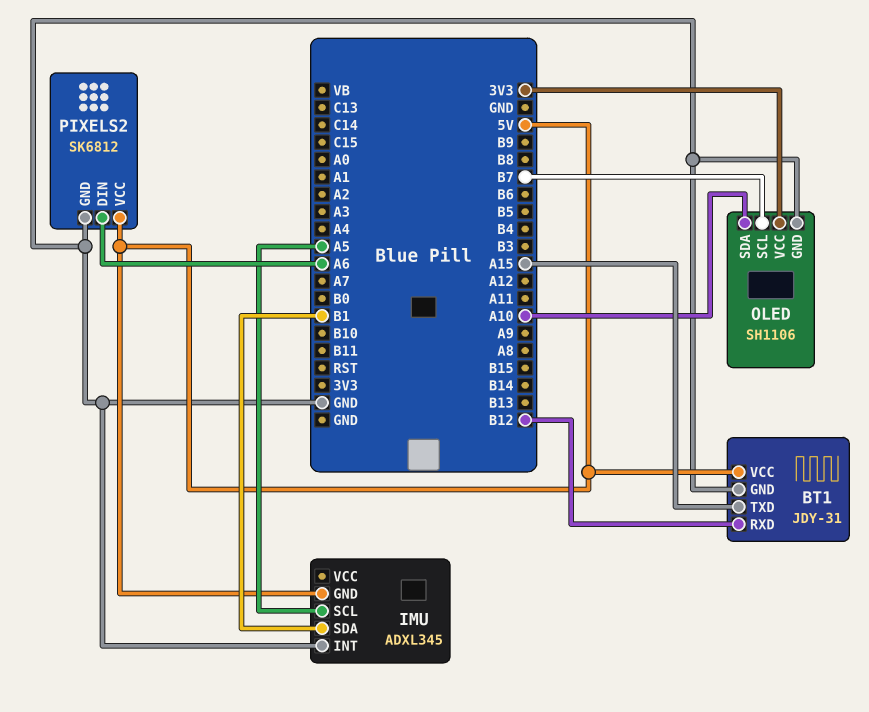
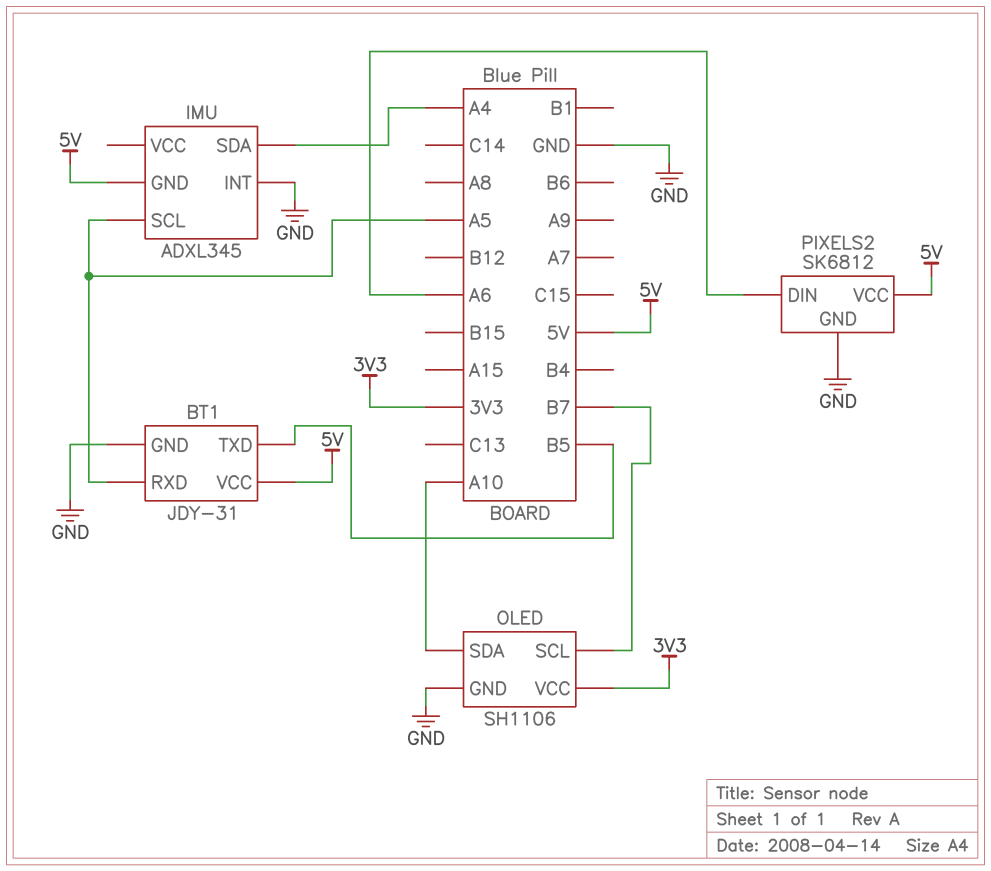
BT1 pin RXD: B12 -> A5
BT1 pin TXD: A15 -> B5
IMU pin SDA: B1 -> A4

